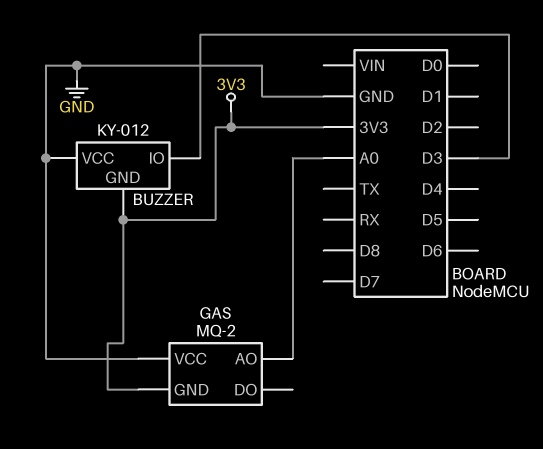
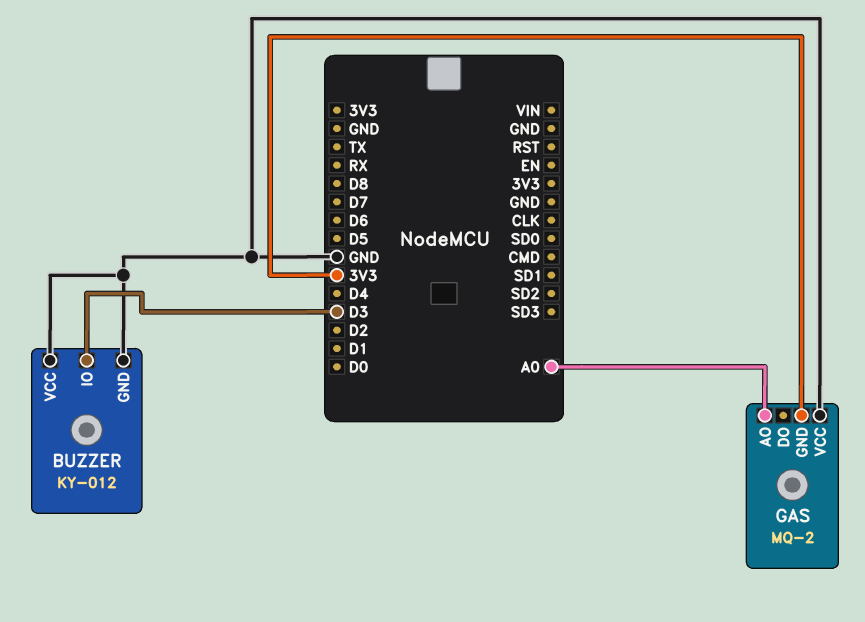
BUZZER pin GND: 3V3 -> GND

